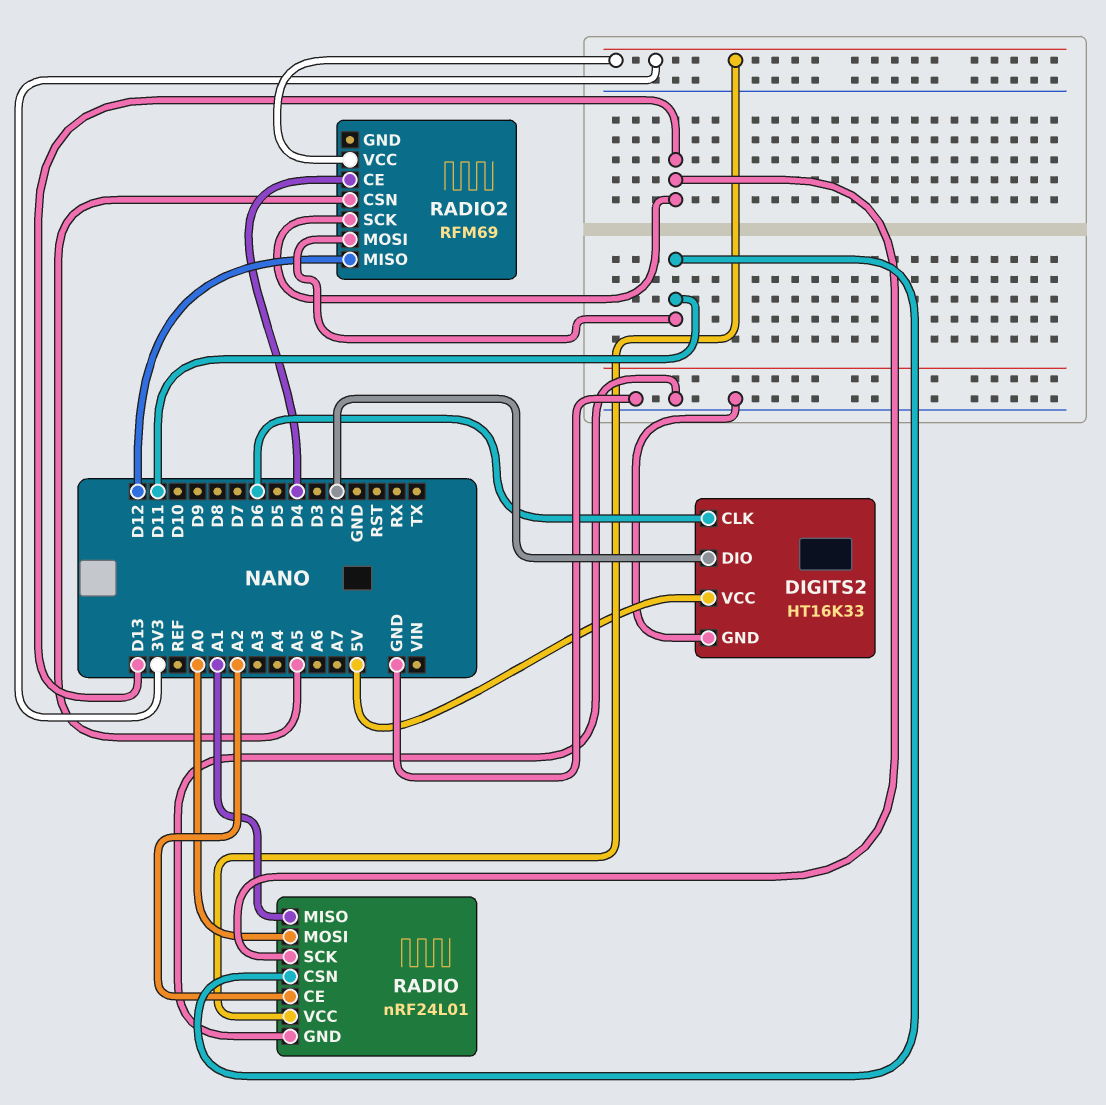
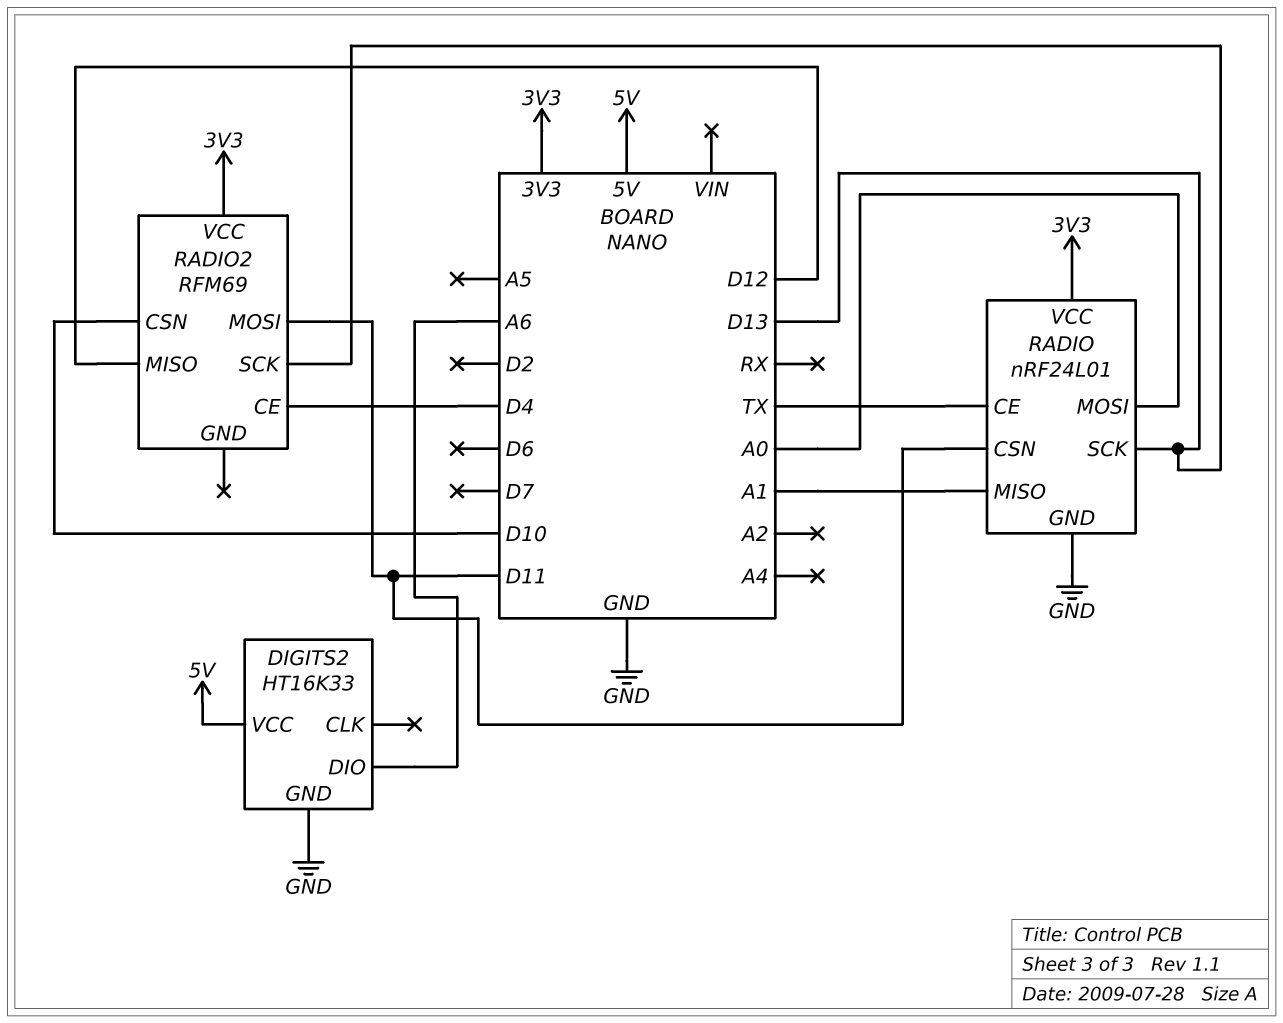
DIGITS2 pin CLK: D6 -> none
DIGITS2 pin DIO: D2 -> A6
RADIO pin CE: A2 -> TX
RADIO2 pin CSN: A5 -> D10

